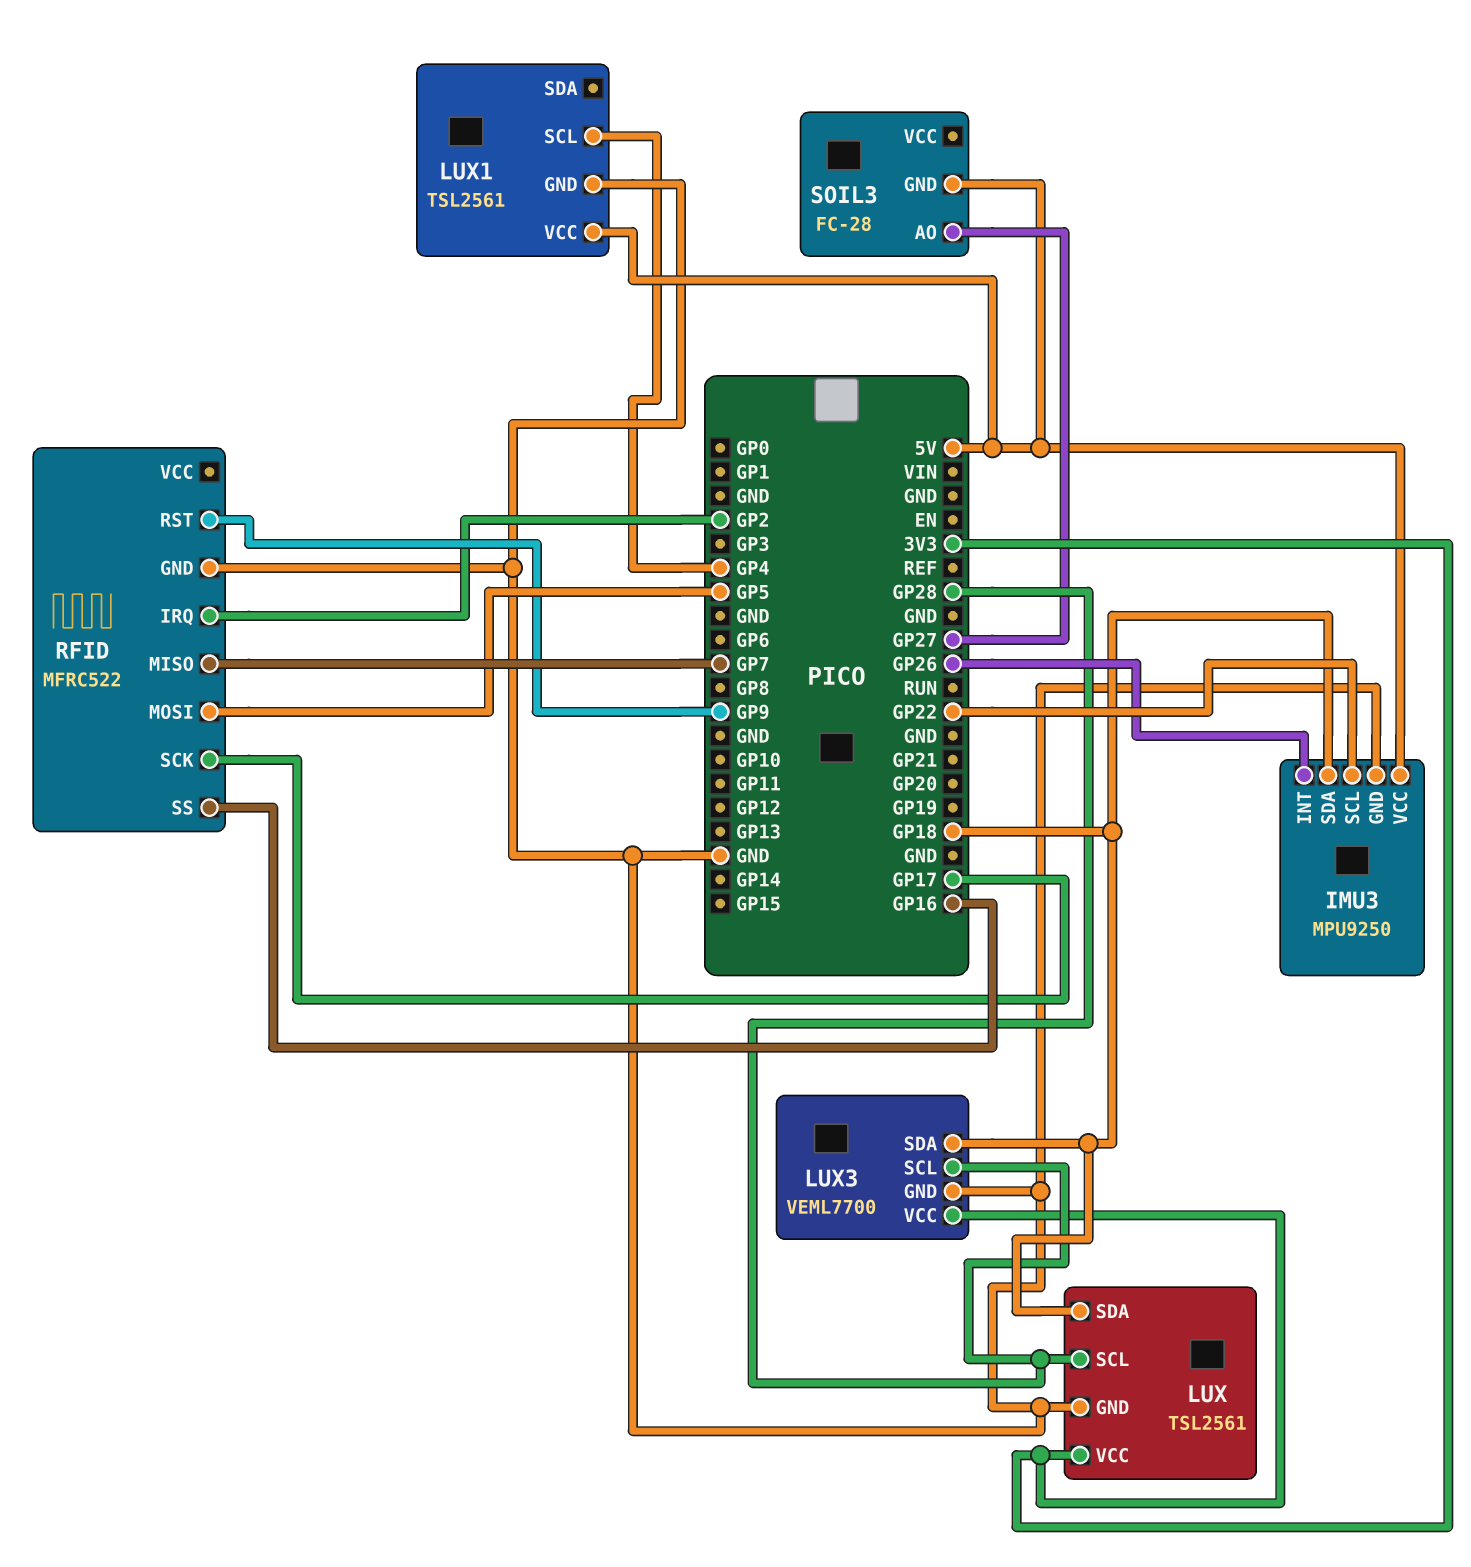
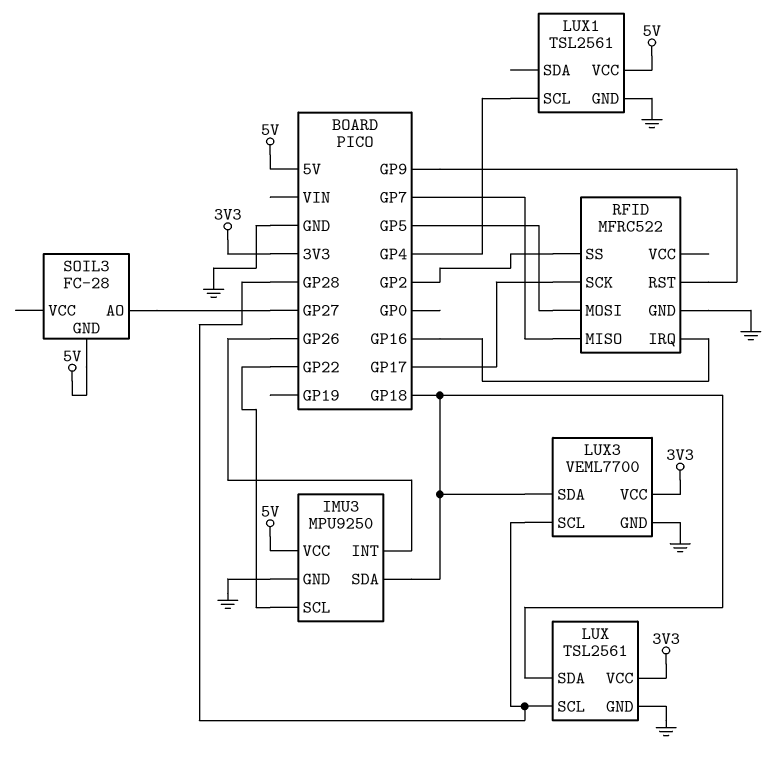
RFID pin IRQ: GP2 -> GP16
RFID pin SS: GP16 -> GP2

